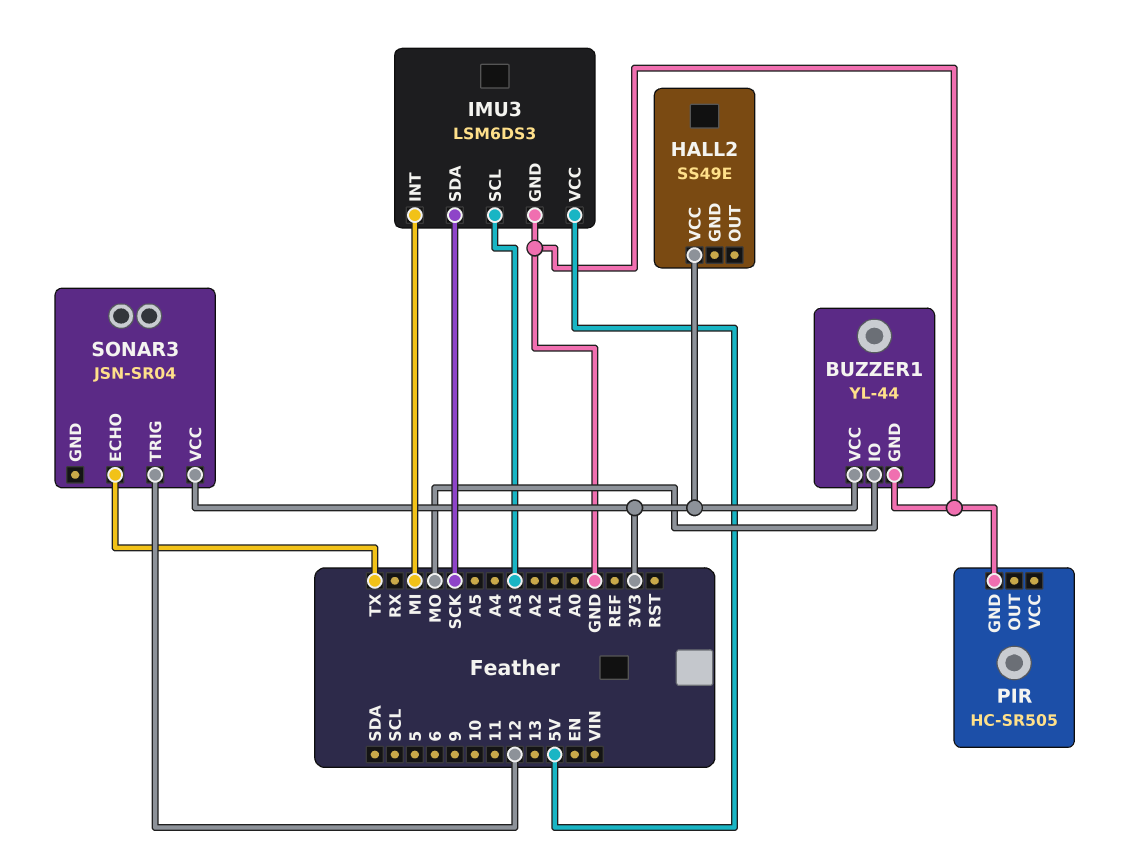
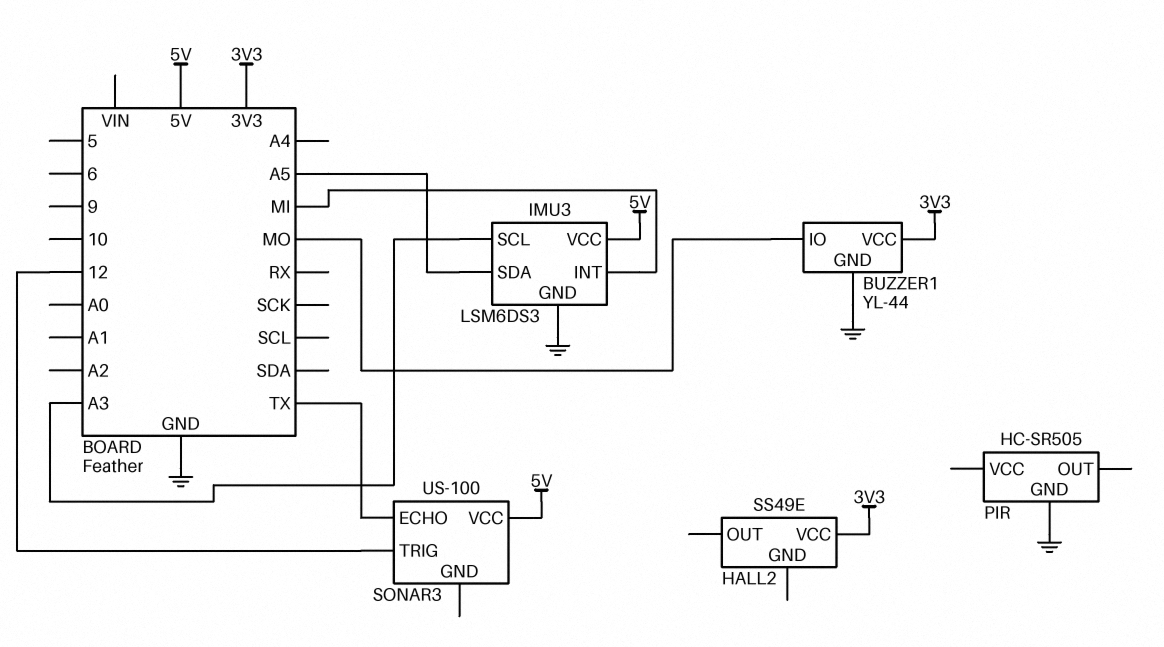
IMU3 pin SDA: SCK -> A5
SONAR3: JSN-SR04 -> US-100
SONAR3 pin VCC: 3V3 -> 5V

